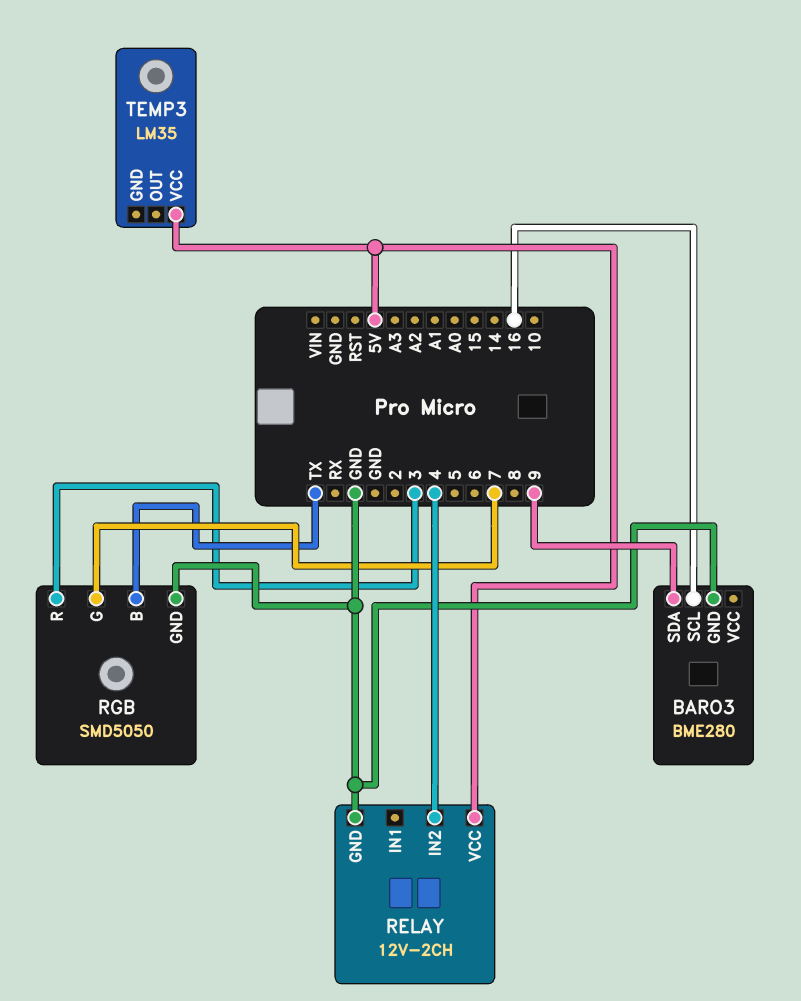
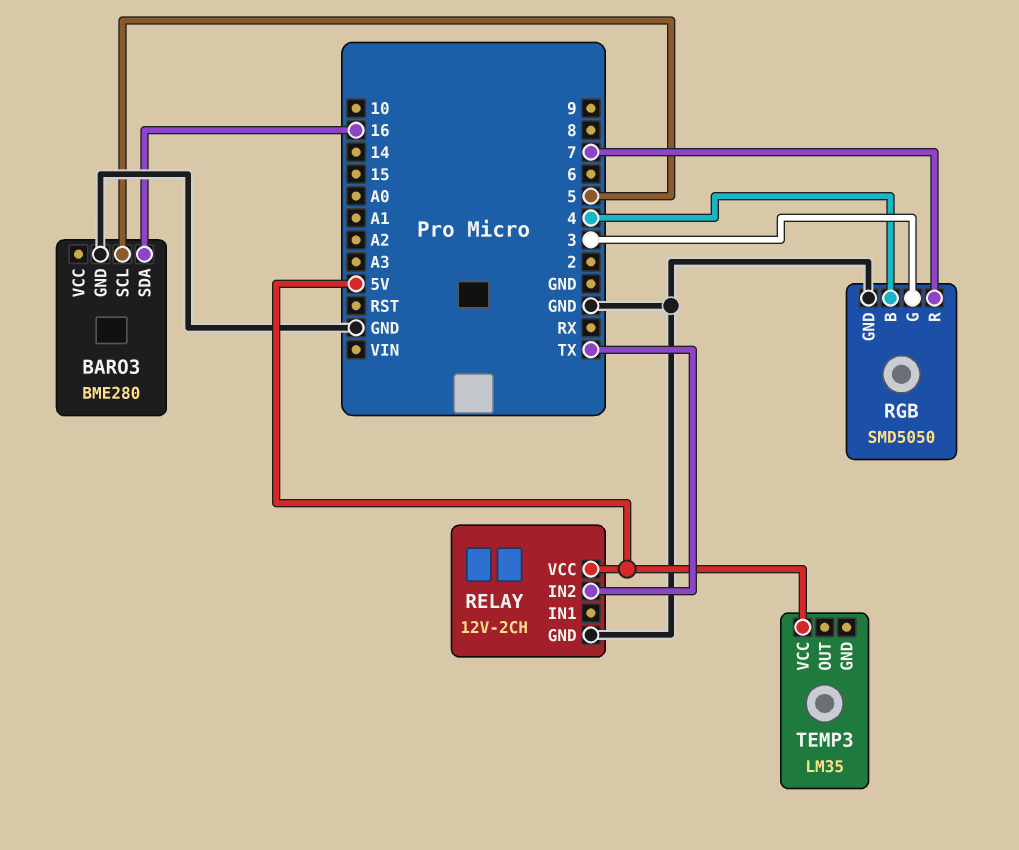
BARO3 pin SCL: 16 -> 5
BARO3 pin SDA: 9 -> 16
RELAY pin IN2: 4 -> TX
RGB pin B: TX -> 4
RGB pin G: 7 -> 3
RGB pin R: 3 -> 7

